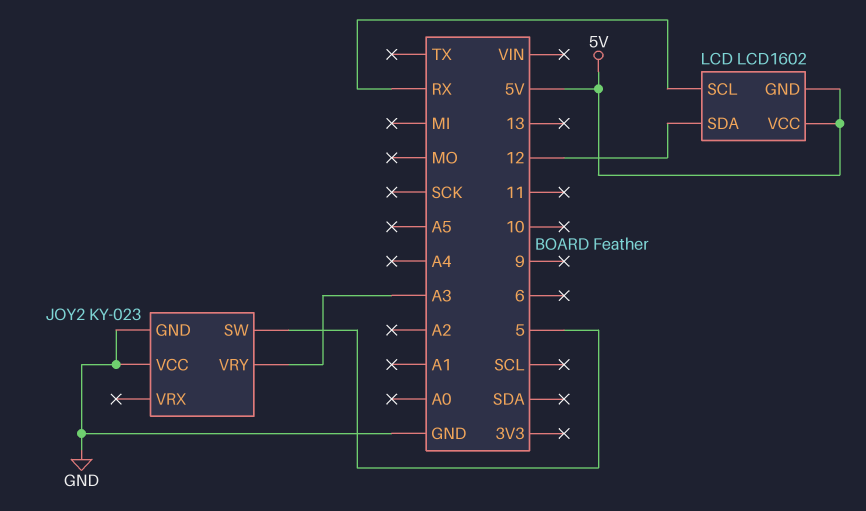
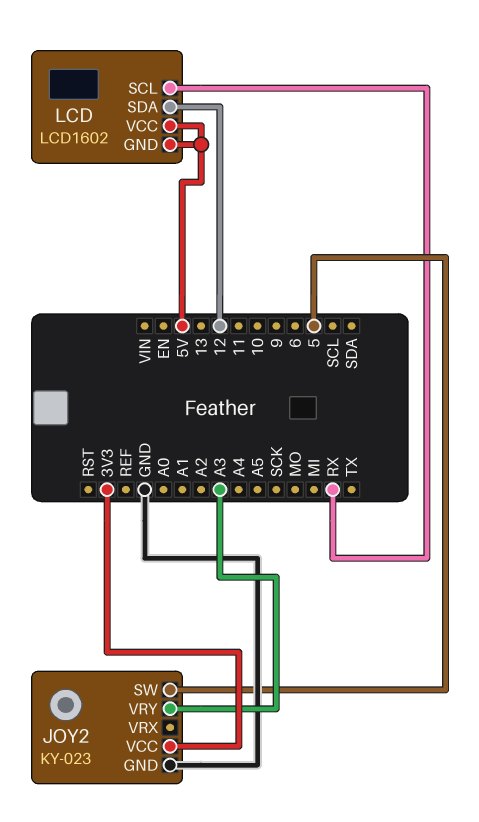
JOY2 pin VCC: GND -> 3V3

